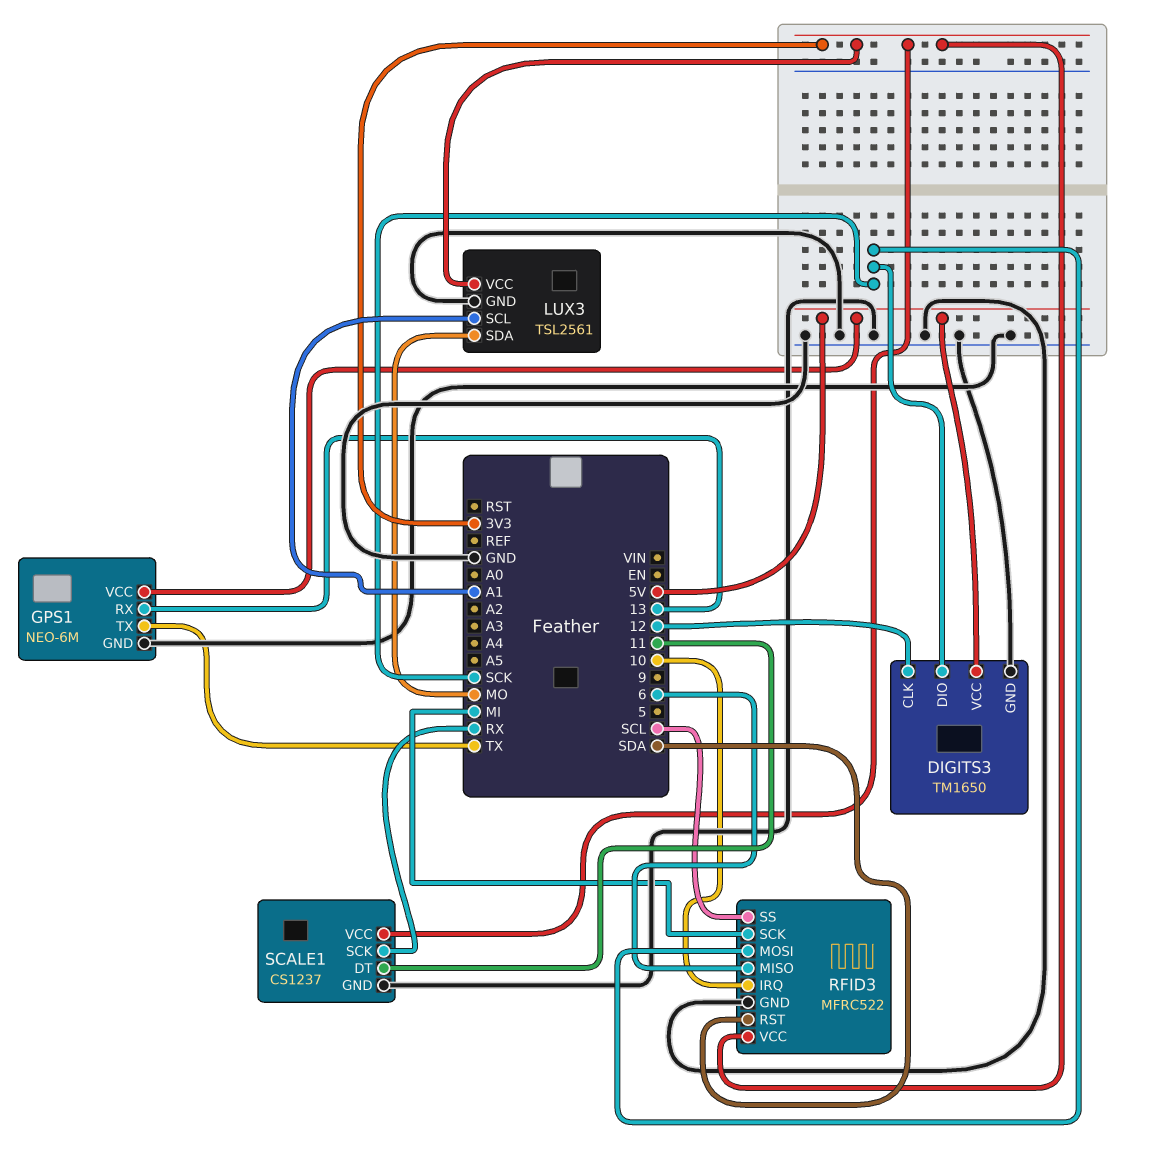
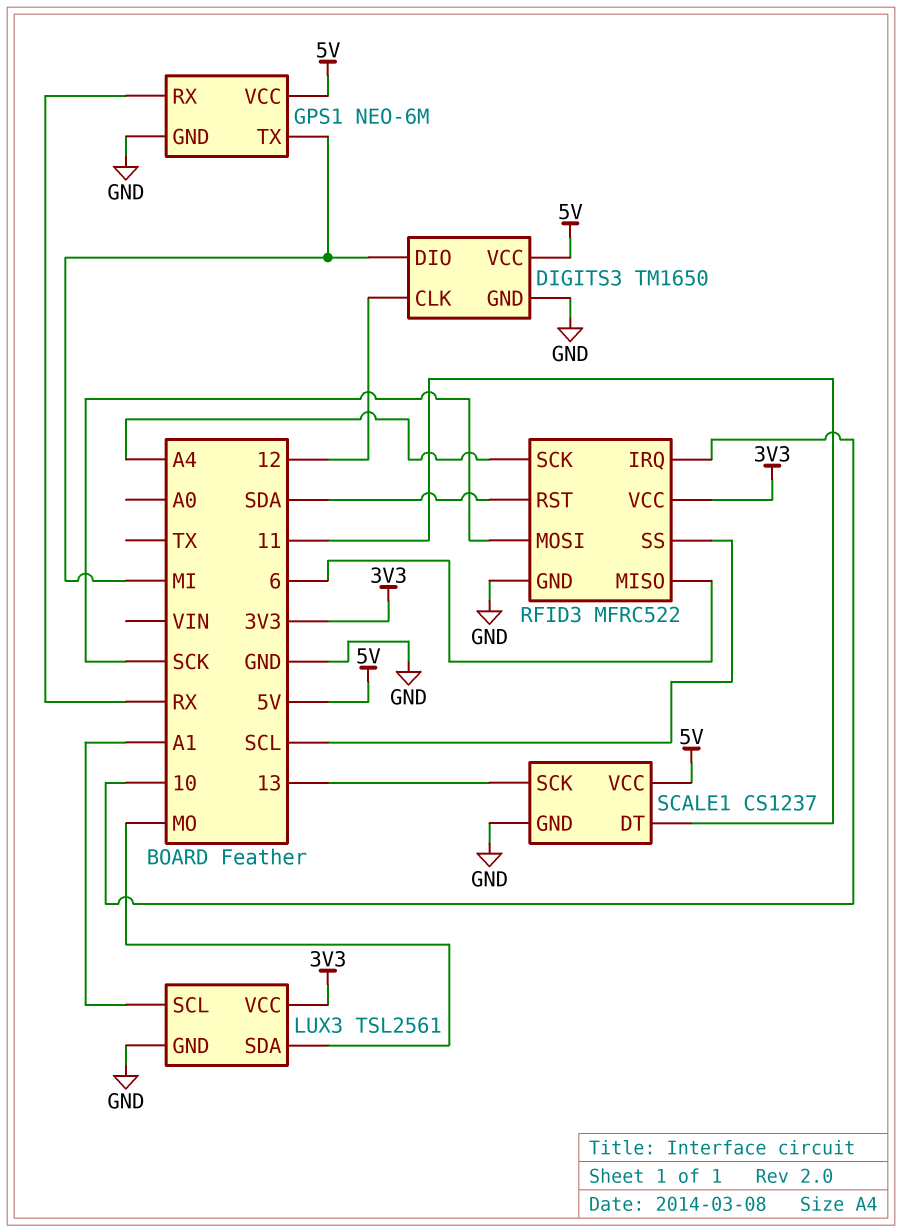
DIGITS3 pin DIO: SCK -> MI
GPS1 pin RX: 13 -> RX
GPS1 pin TX: TX -> MI
RFID3 pin SCK: MI -> A4
SCALE1 pin SCK: RX -> 13
SCALE1 pin VCC: 3V3 -> 5V

